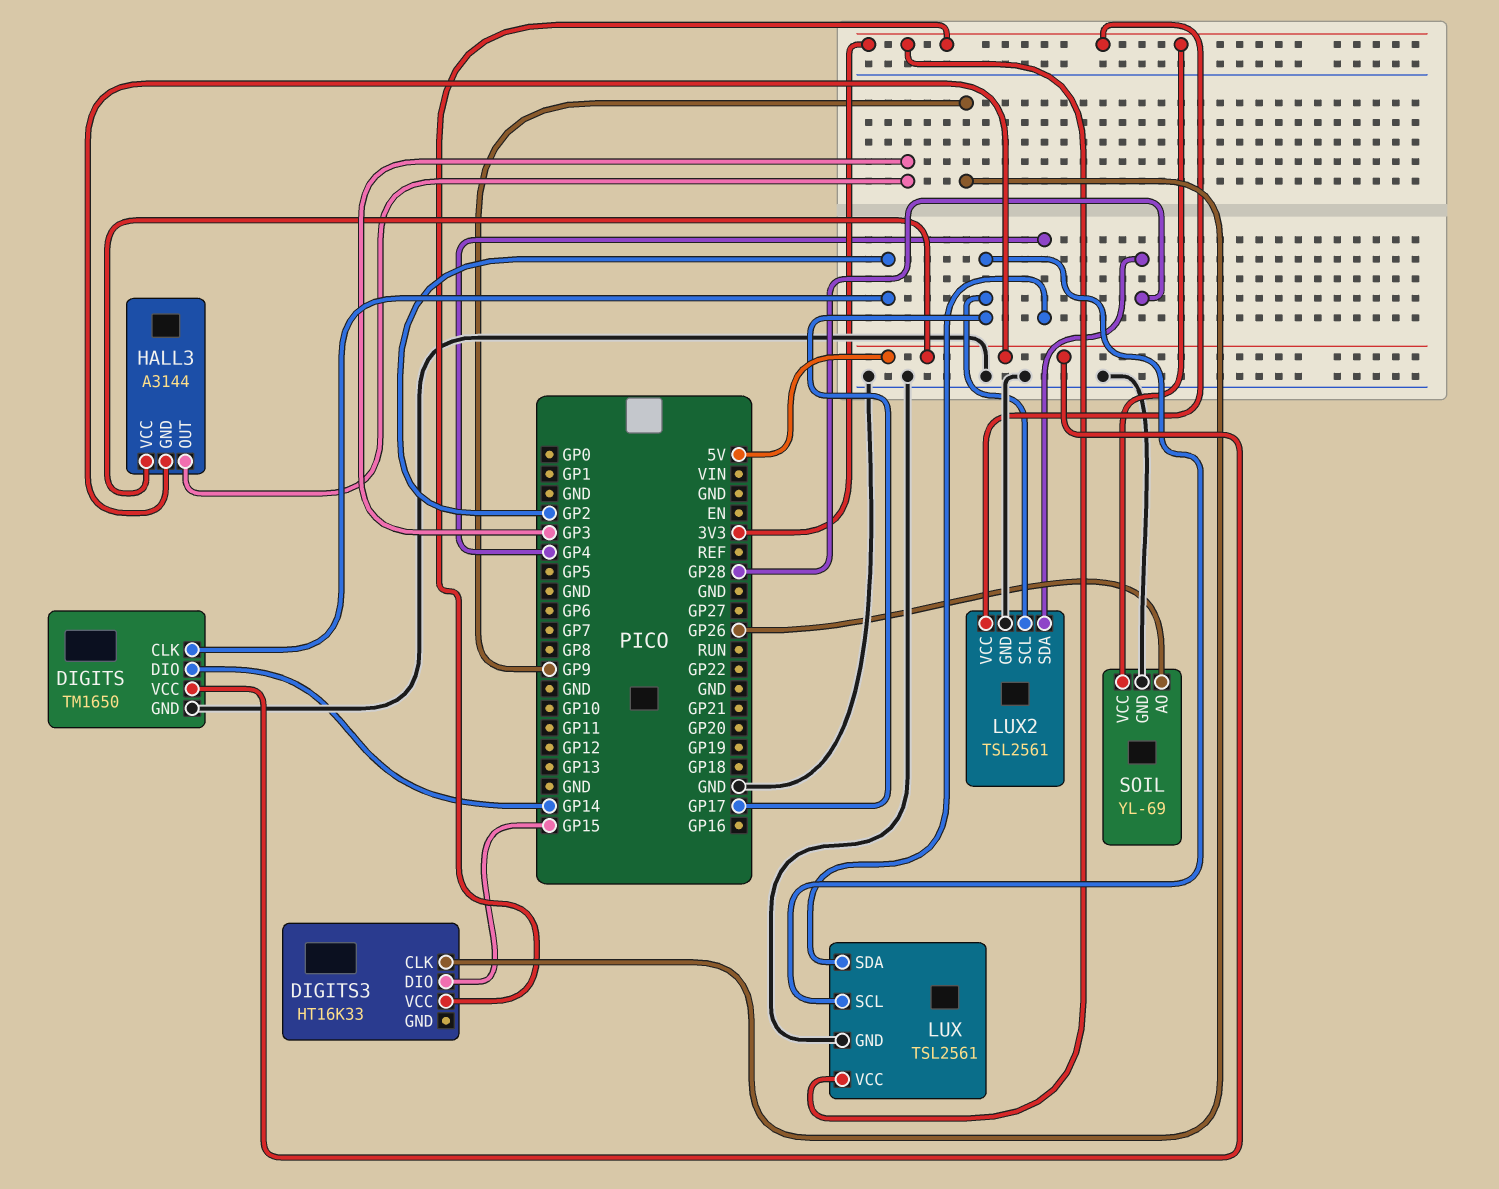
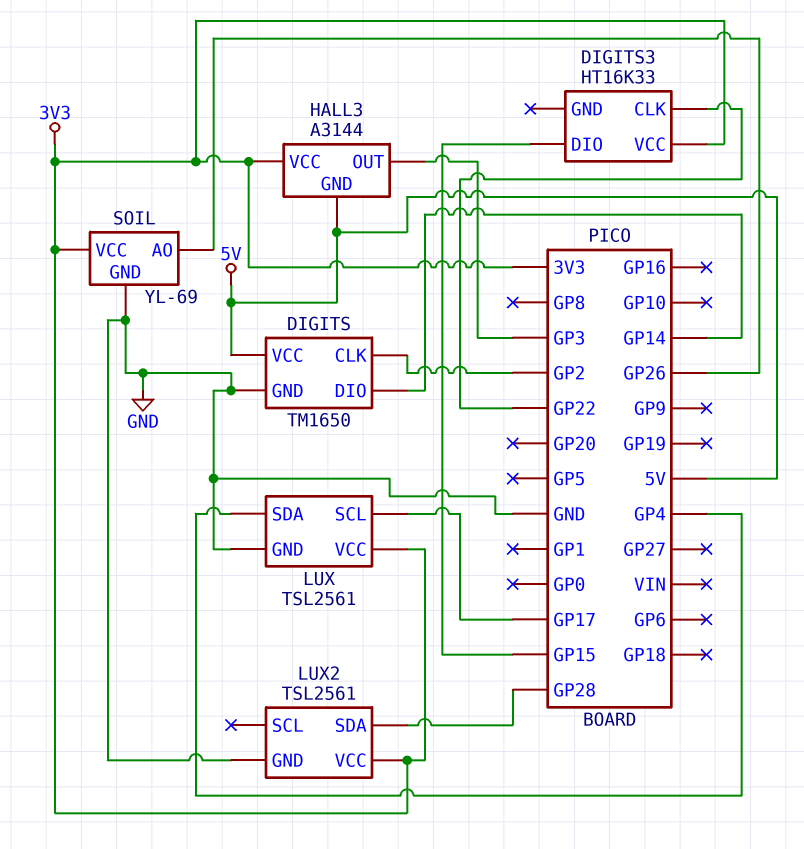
DIGITS3 pin CLK: GP9 -> GP22
HALL3 pin VCC: 5V -> 3V3
LUX2 pin SCL: GP17 -> none

